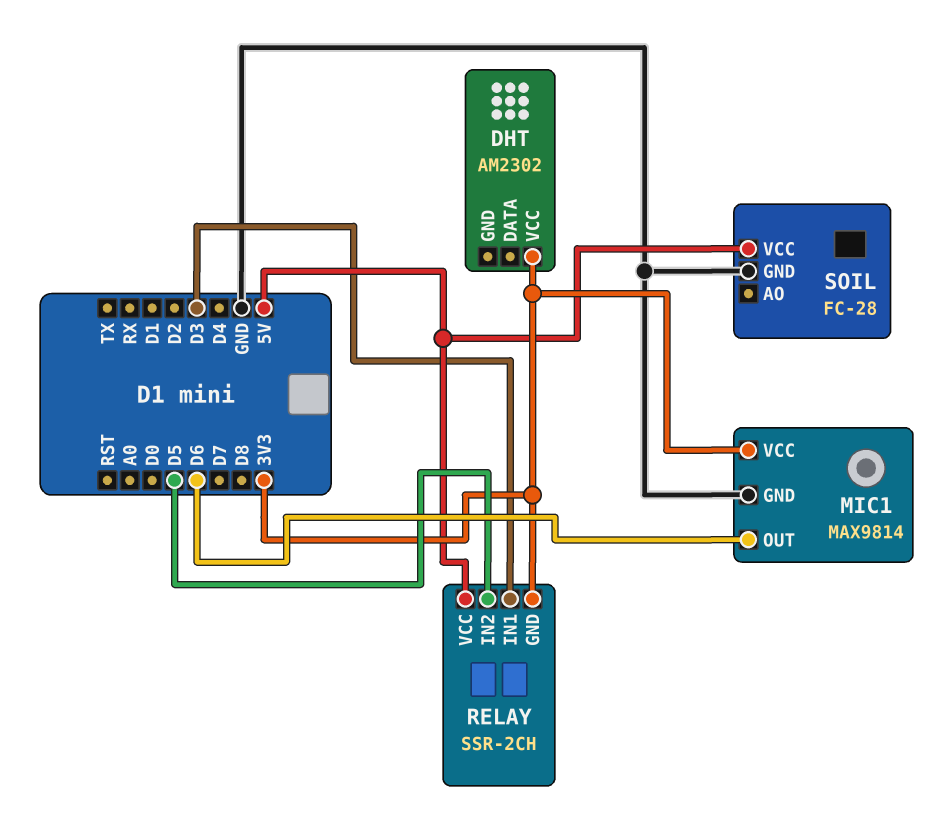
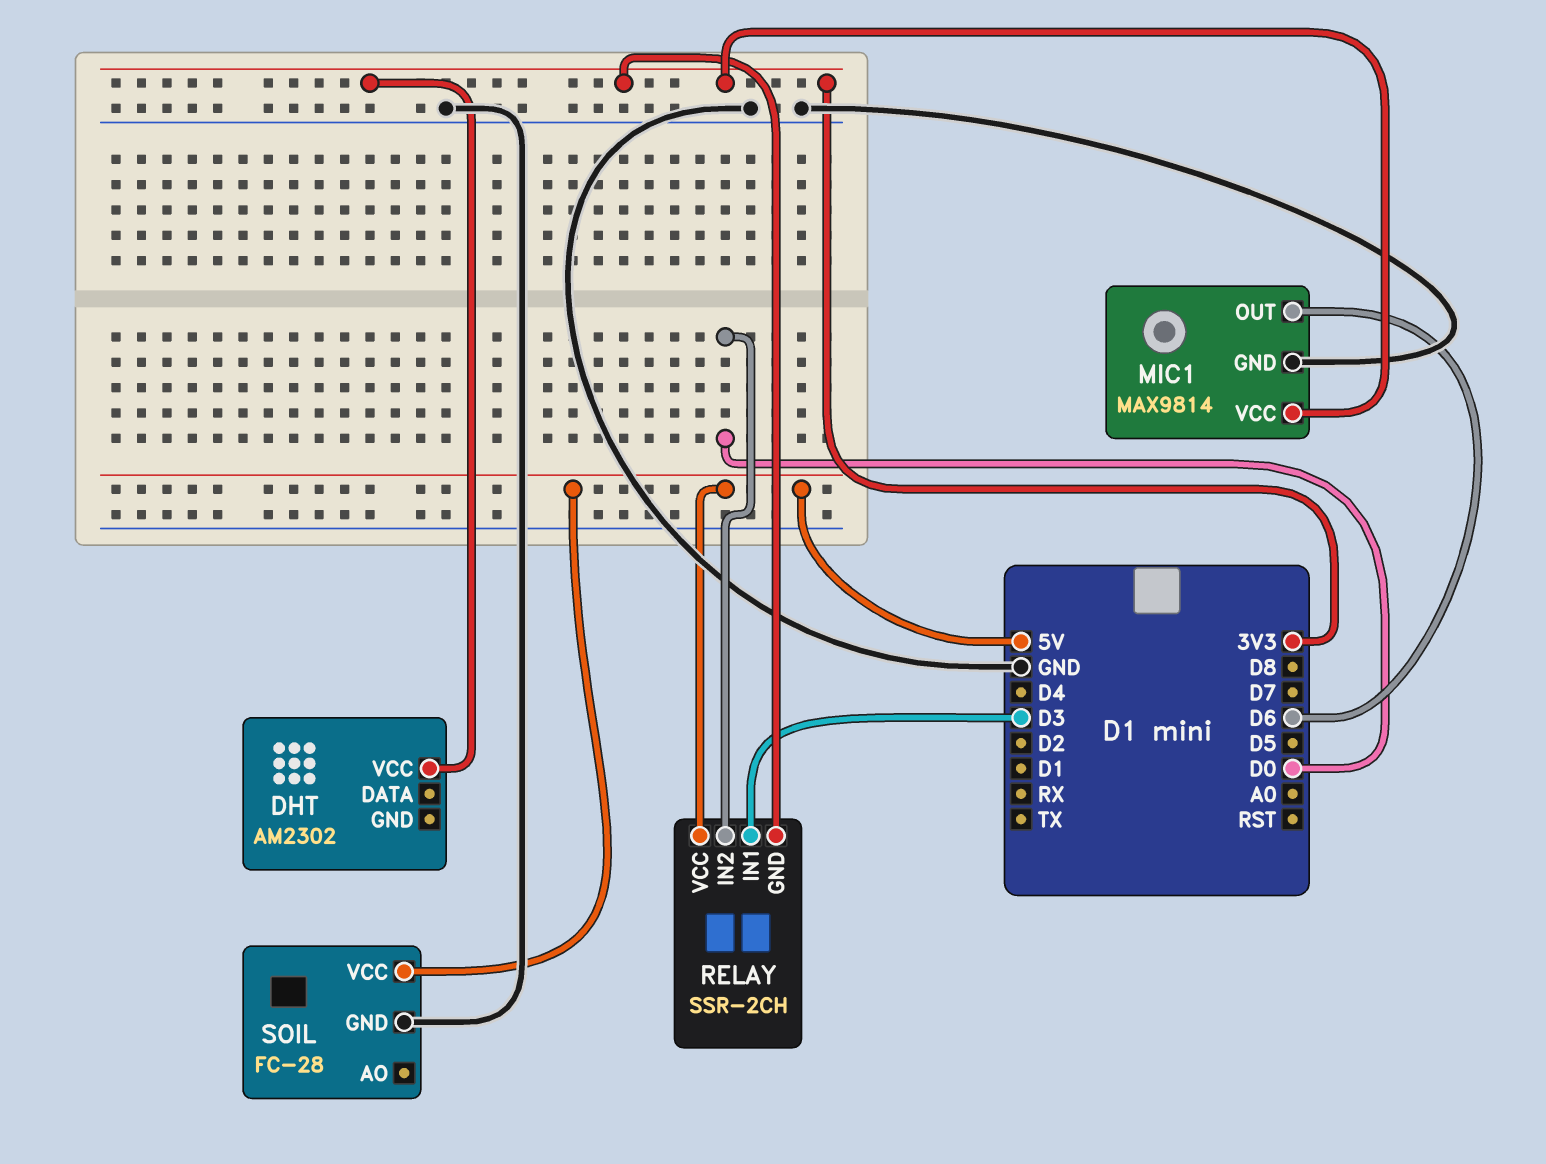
RELAY pin IN2: D5 -> D0

